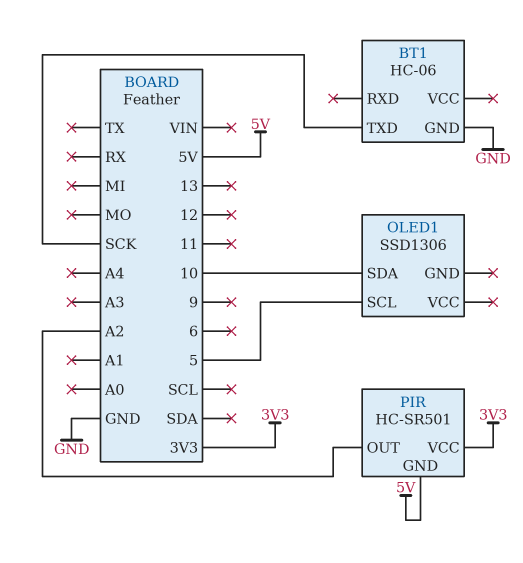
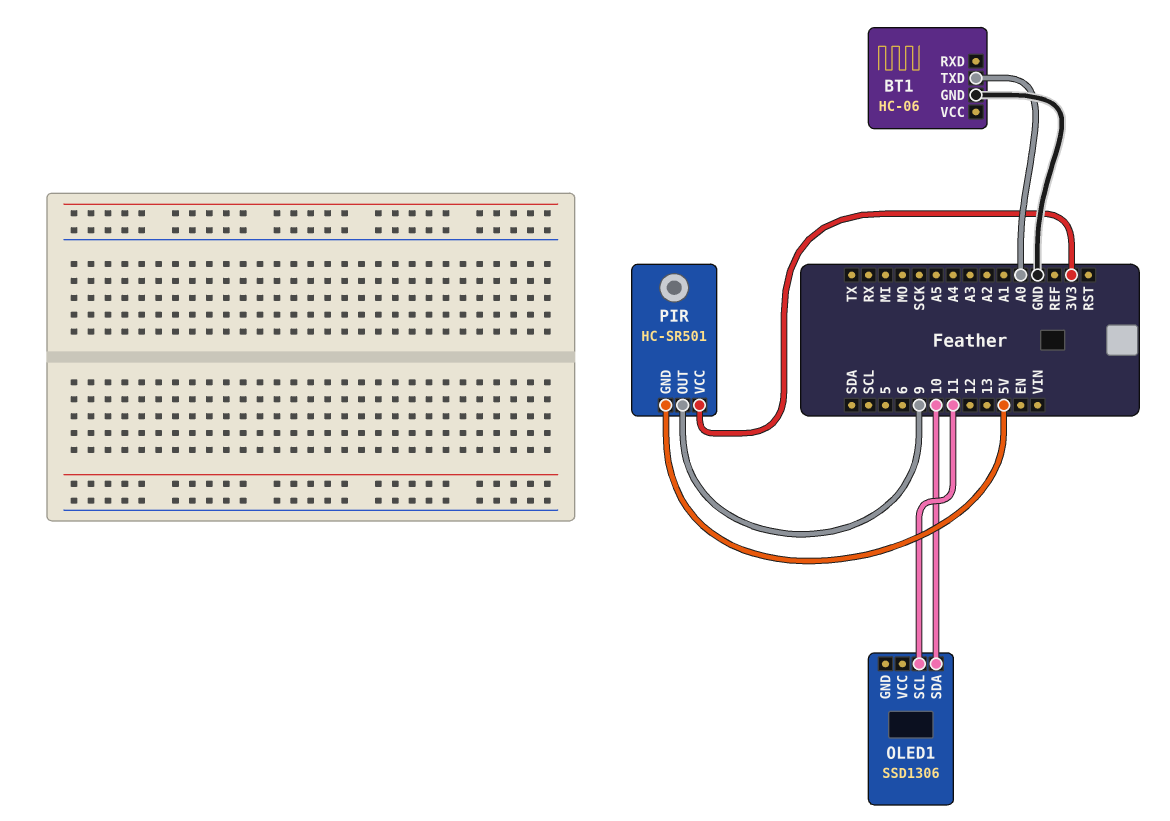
BT1 pin TXD: SCK -> A0
OLED1 pin SCL: 5 -> 11
PIR pin OUT: A2 -> 9

